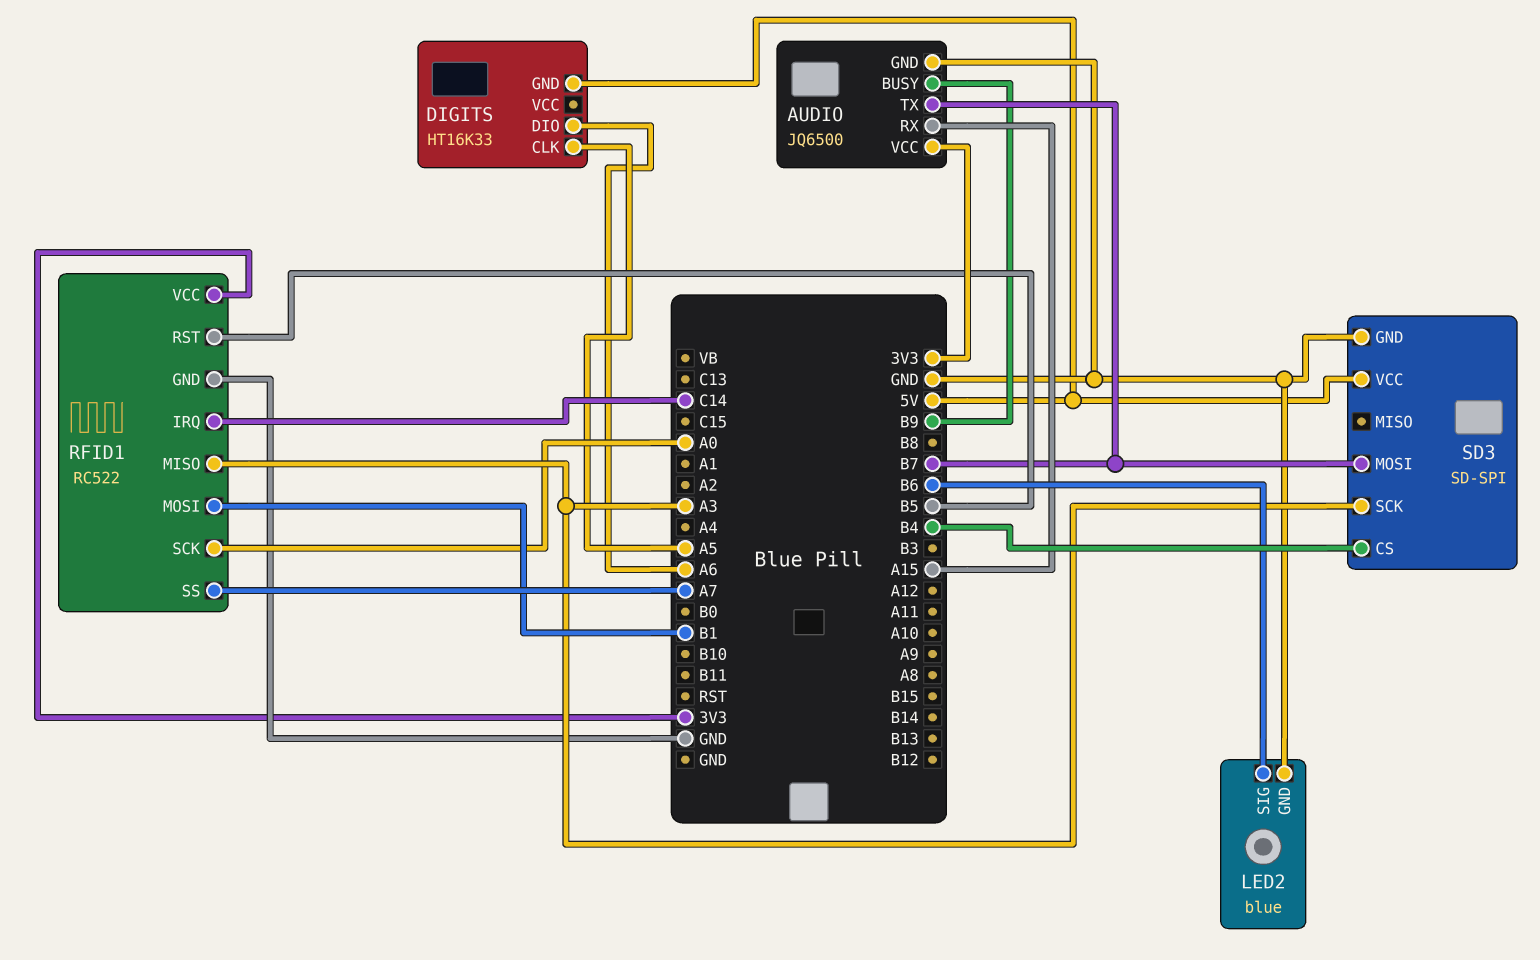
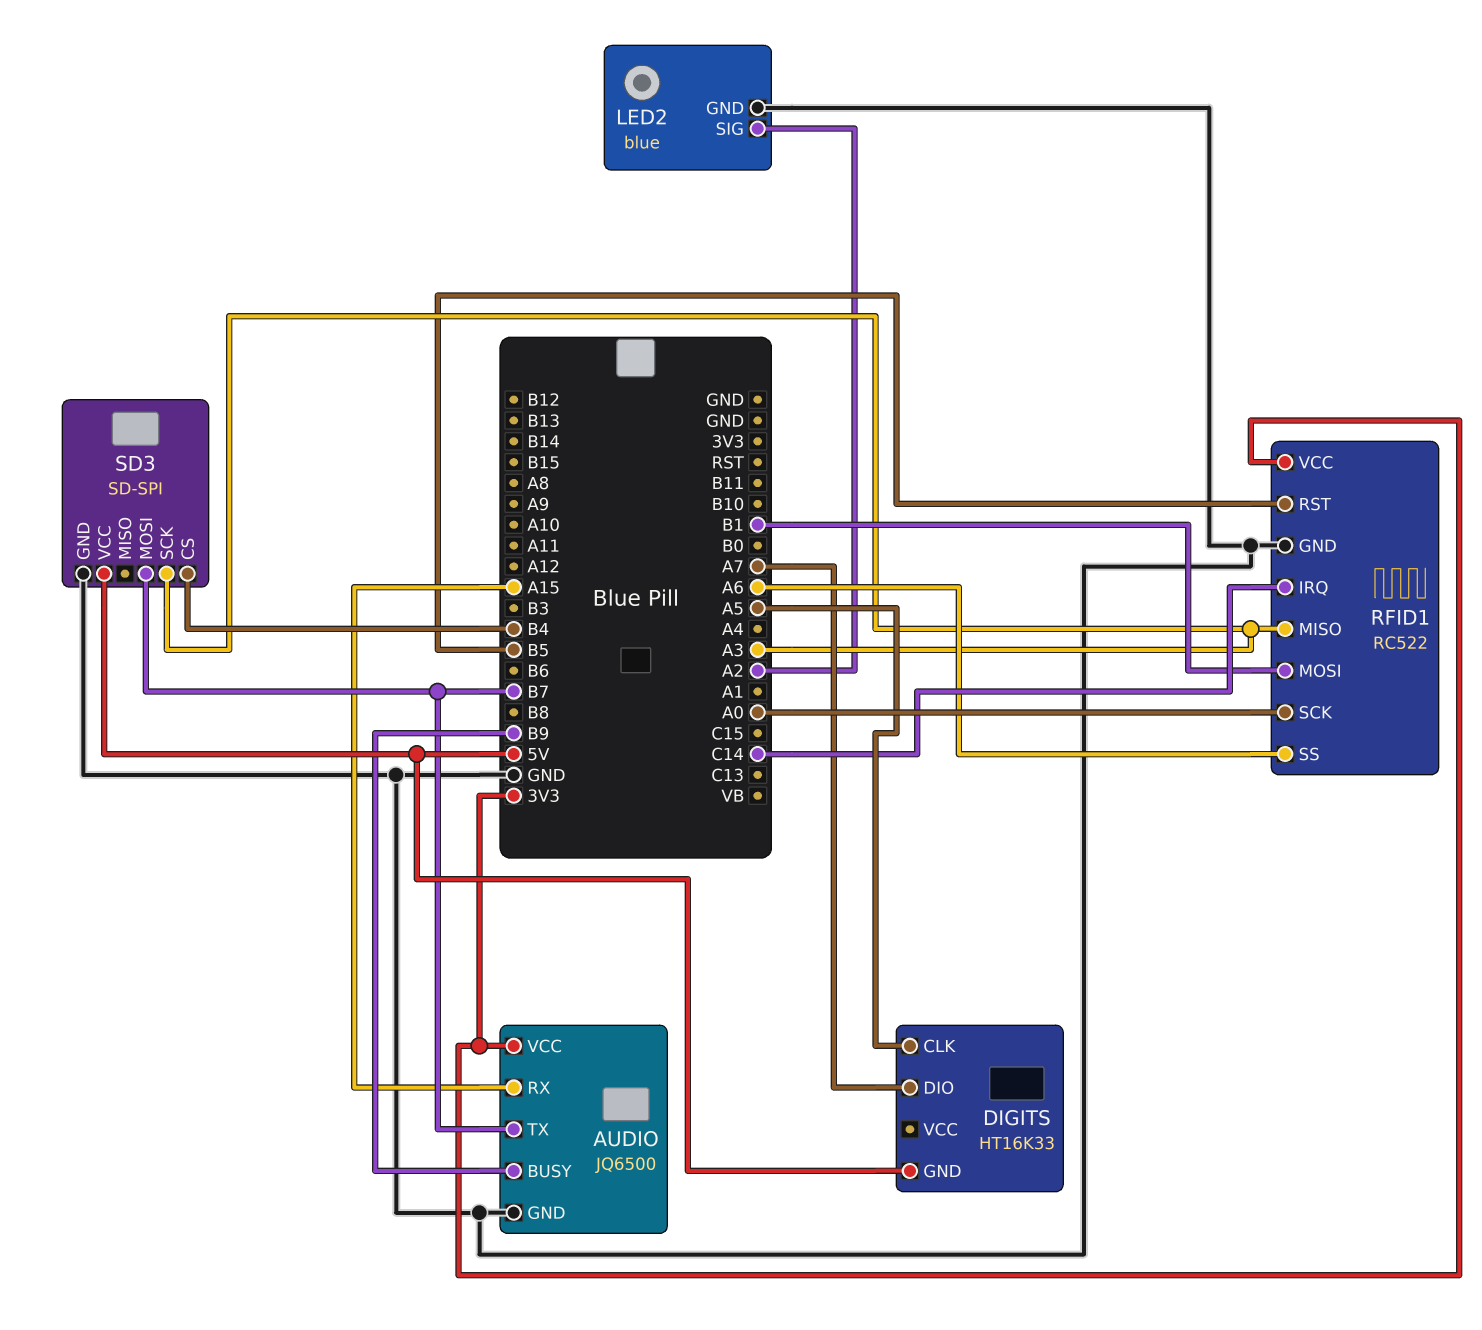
DIGITS pin DIO: A6 -> A7
LED2 pin SIG: B6 -> A2
RFID1 pin SS: A7 -> A6

